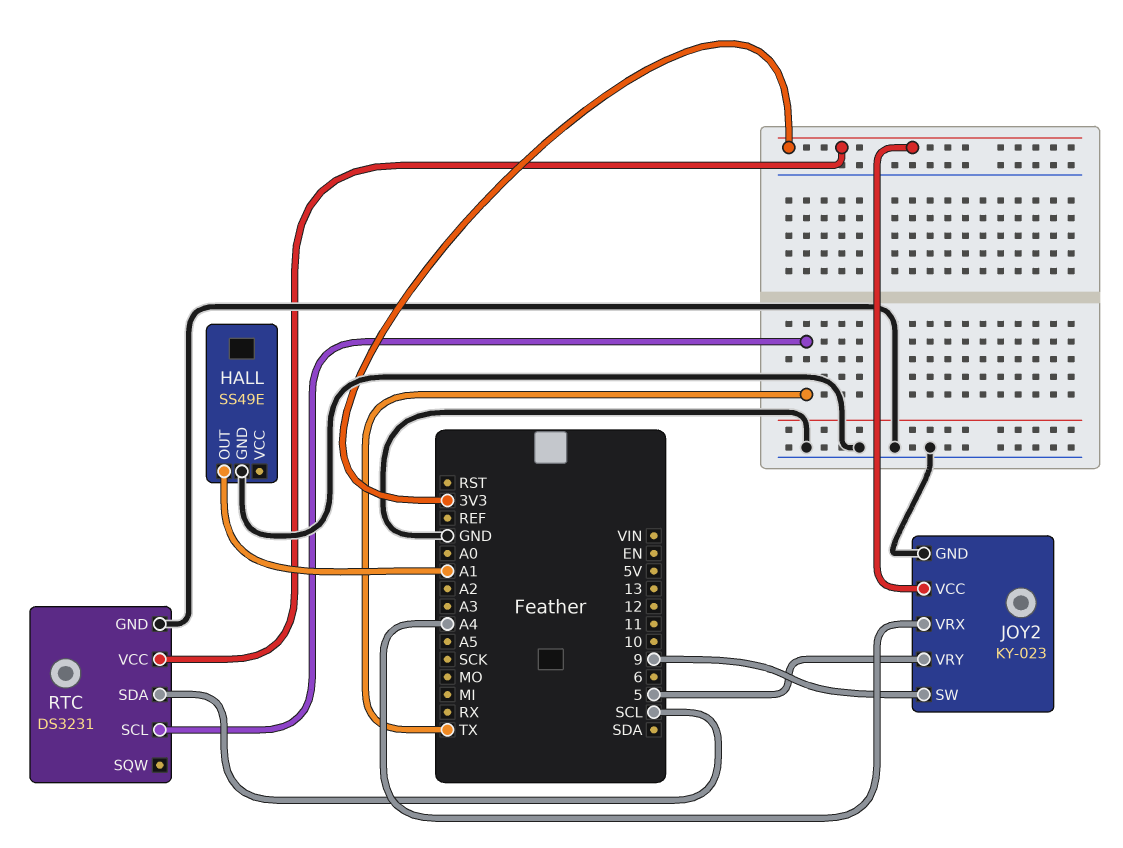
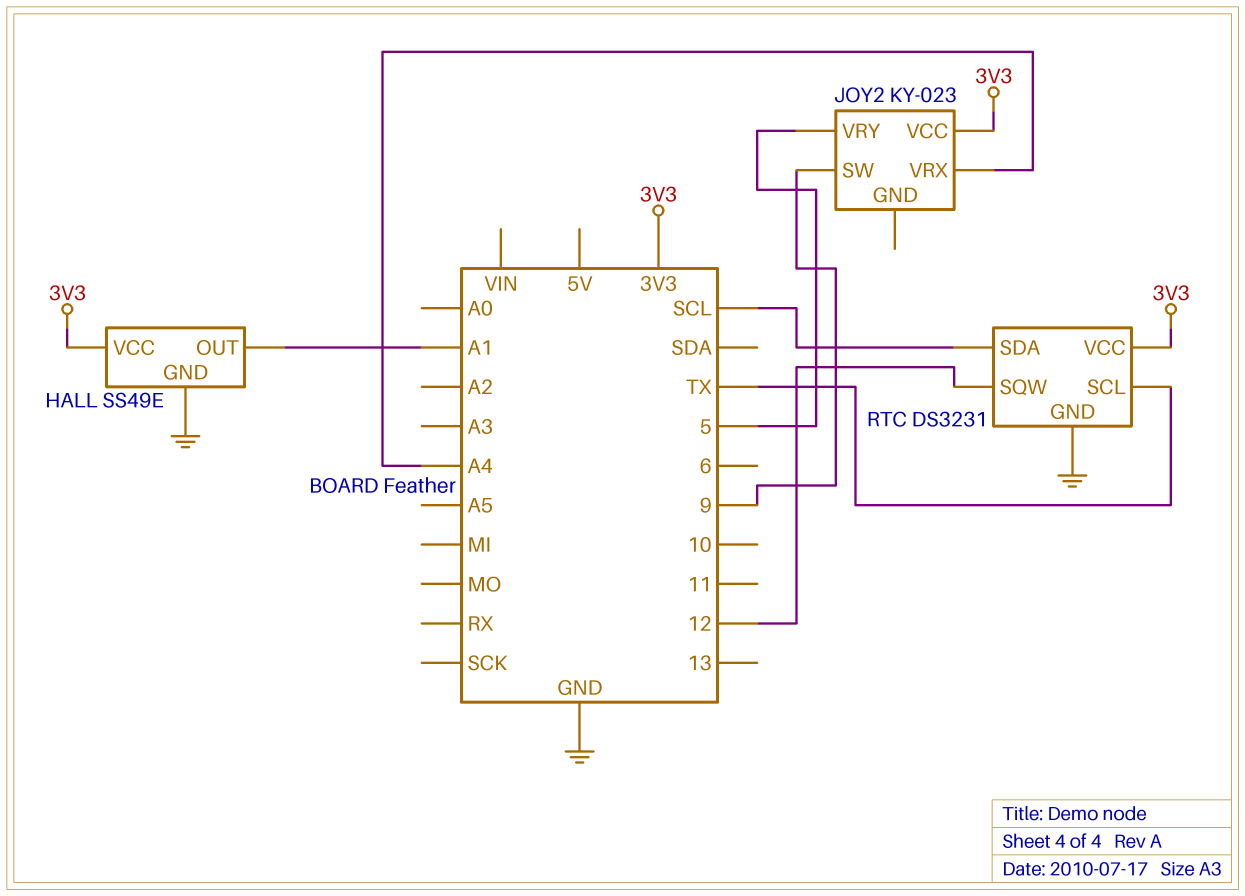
HALL pin VCC: none -> 3V3
JOY2 pin GND: GND -> none
RTC pin SQW: none -> 12

